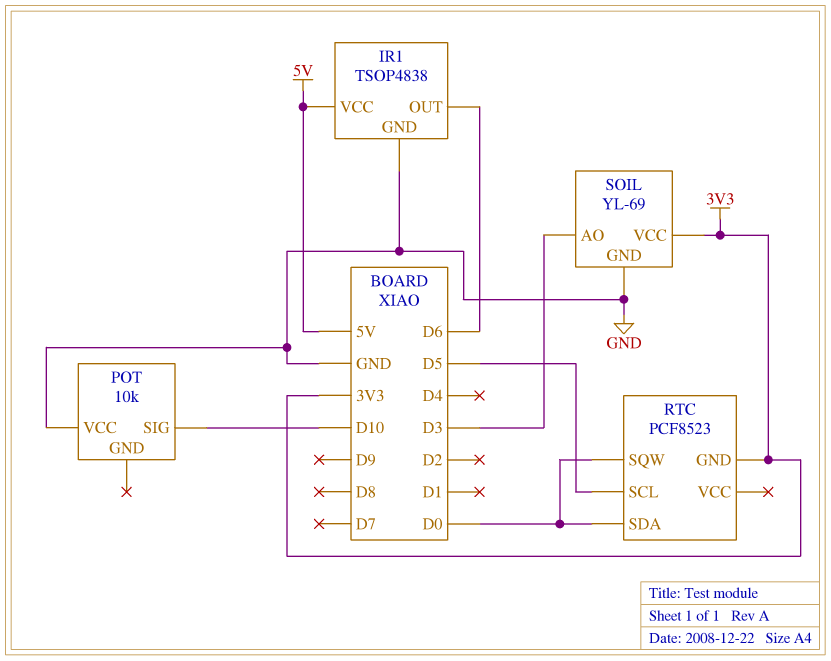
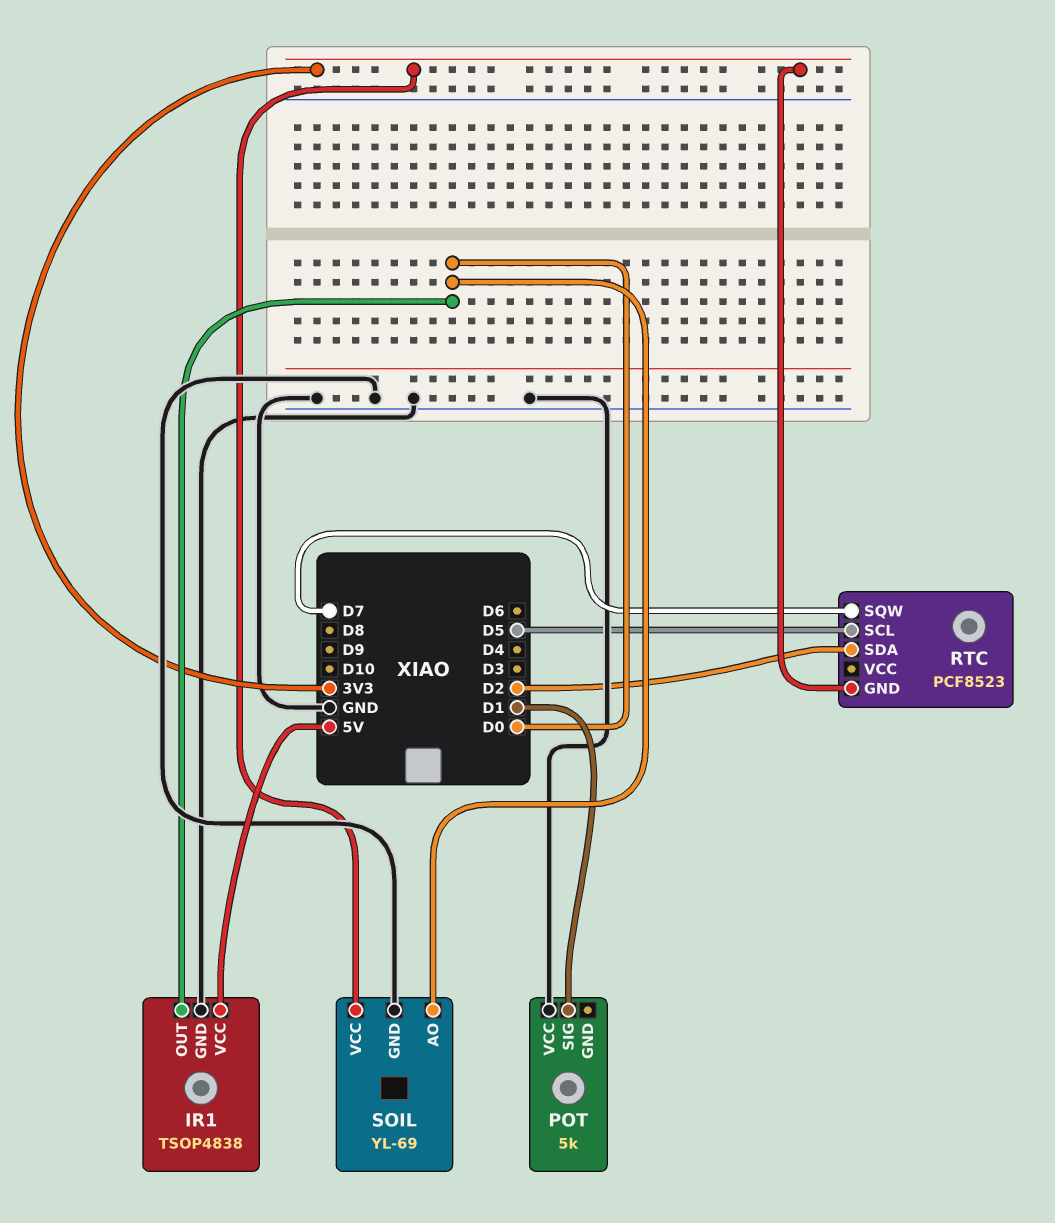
IR1 pin OUT: D6 -> D0
POT: 10k -> 5k
POT pin SIG: D10 -> D1
RTC pin SDA: D0 -> D2
RTC pin SQW: D0 -> D7
SOIL pin AO: D3 -> D0

